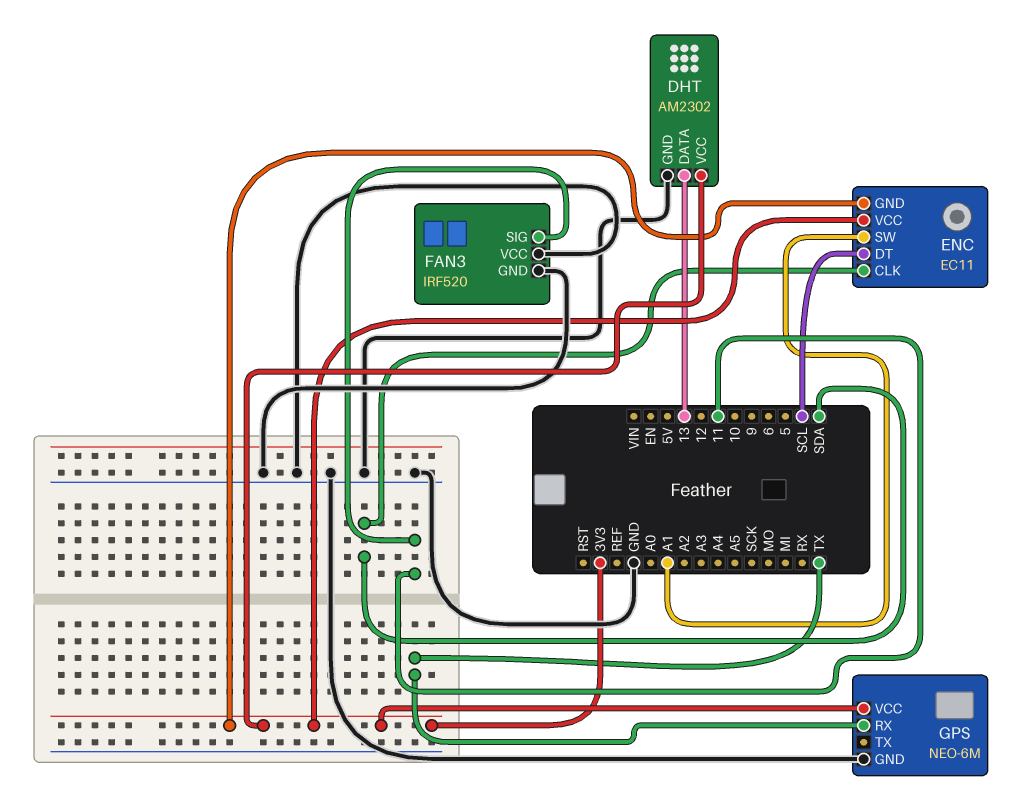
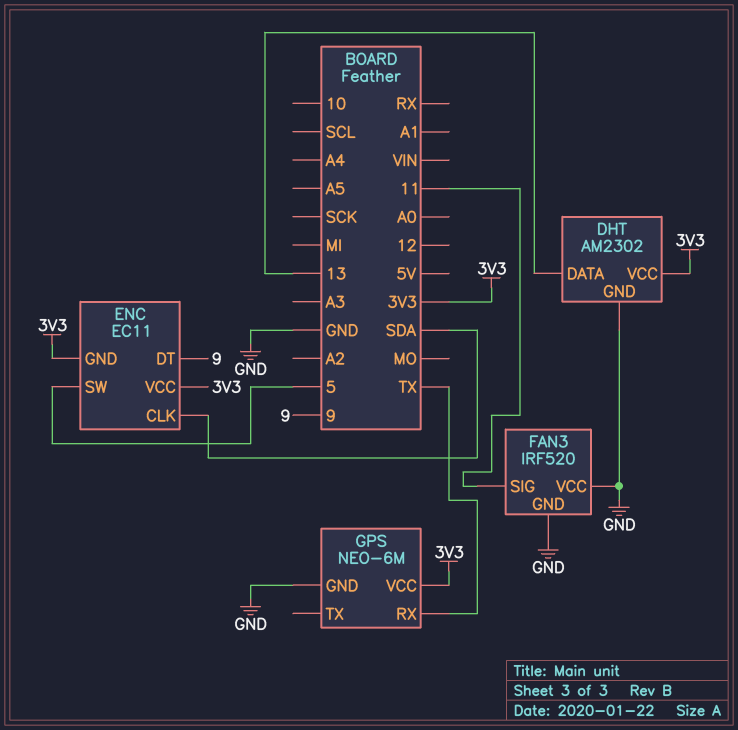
ENC pin DT: SCL -> 9
ENC pin SW: A1 -> 5

